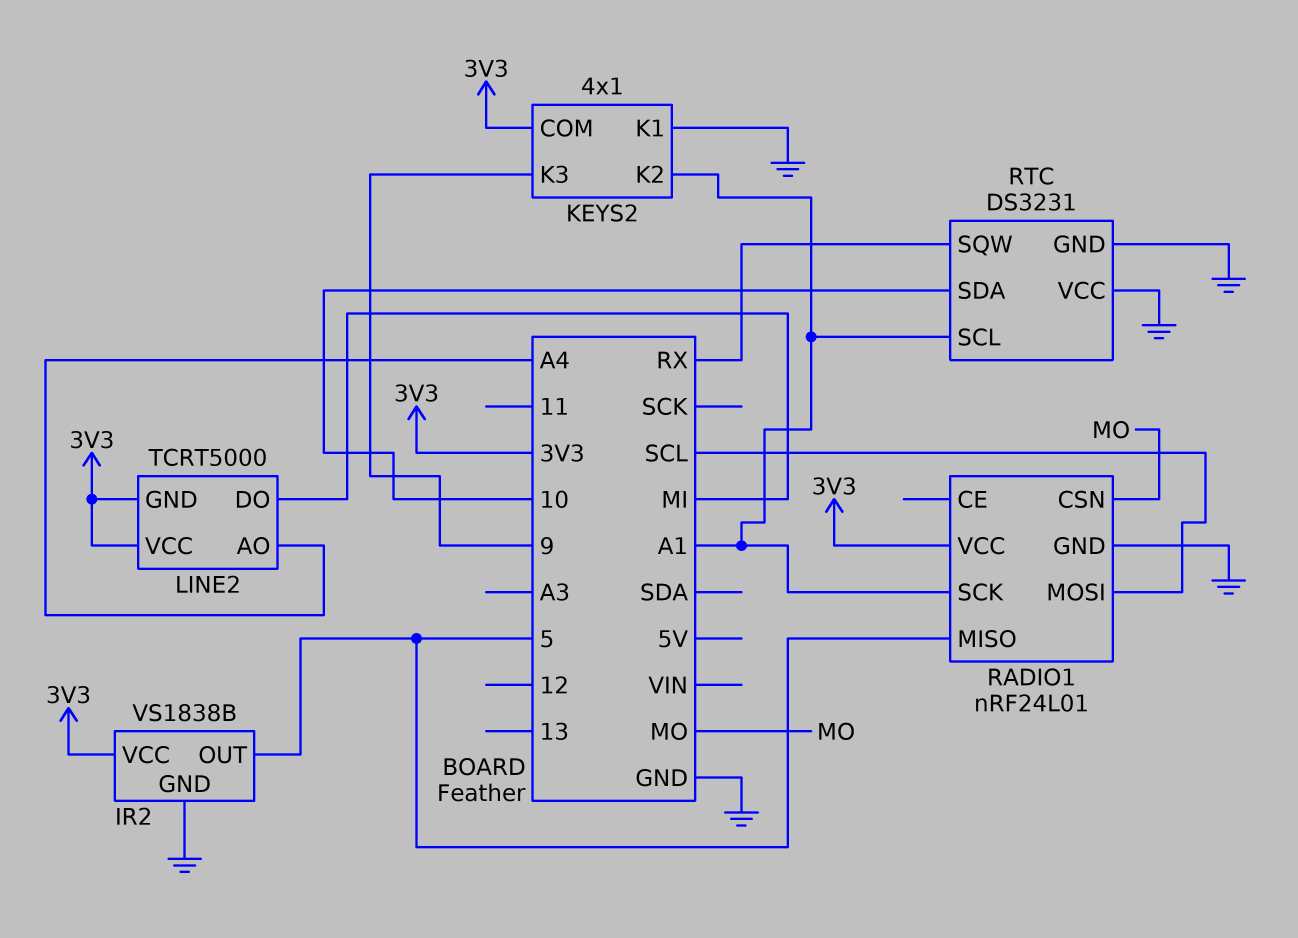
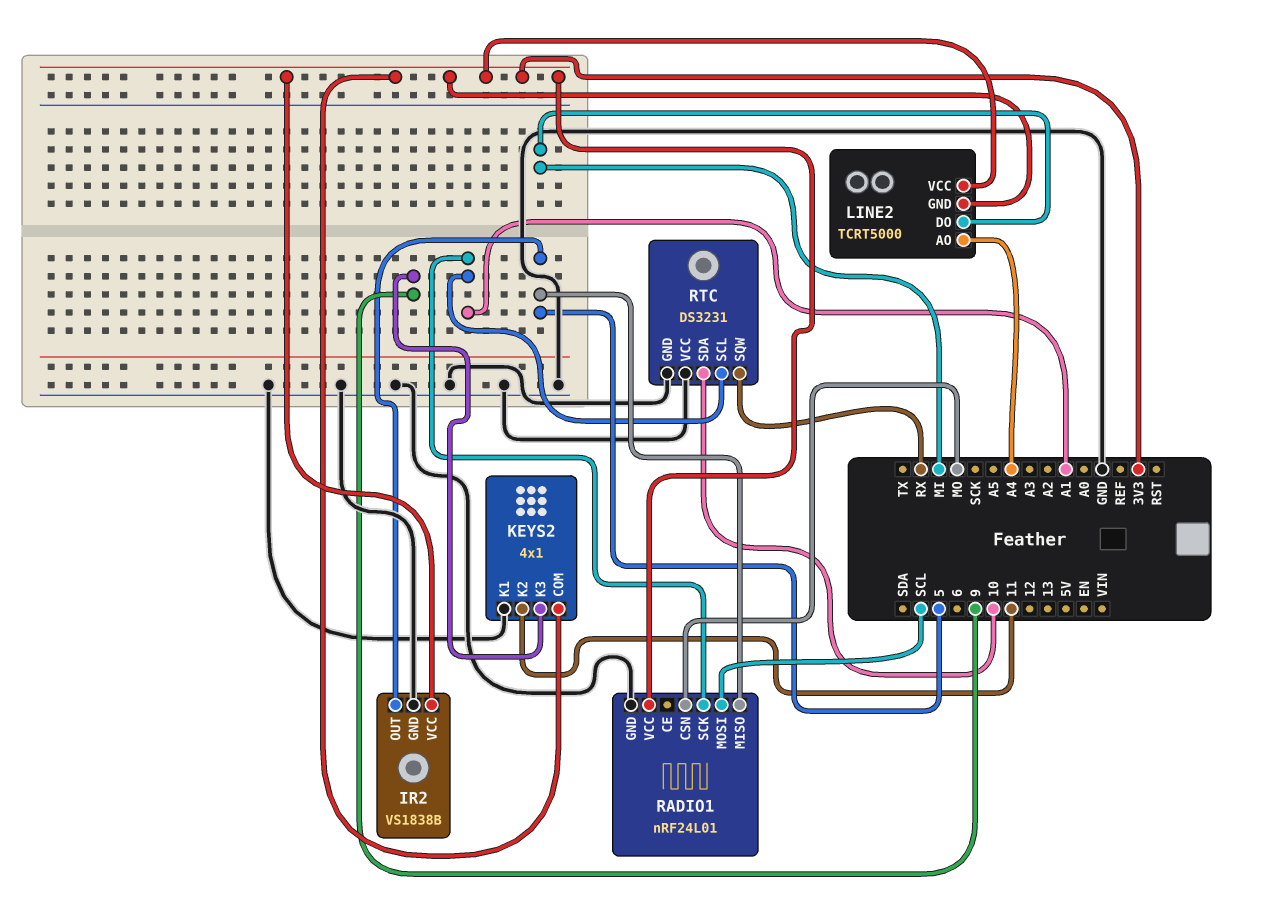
KEYS2 pin K2: A1 -> 11

